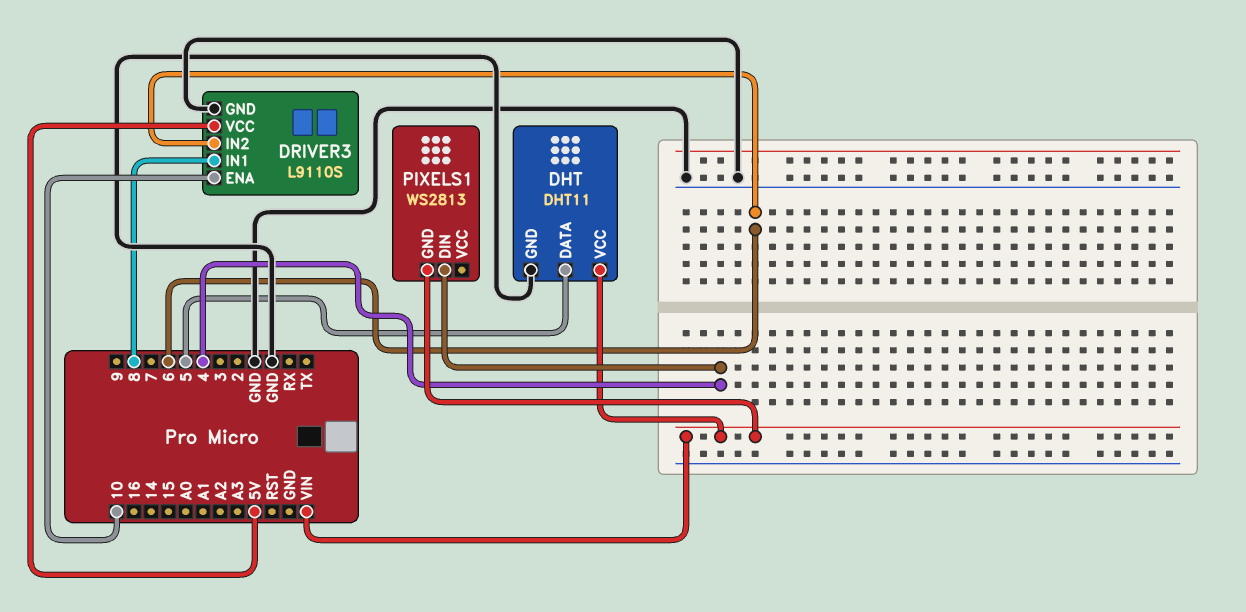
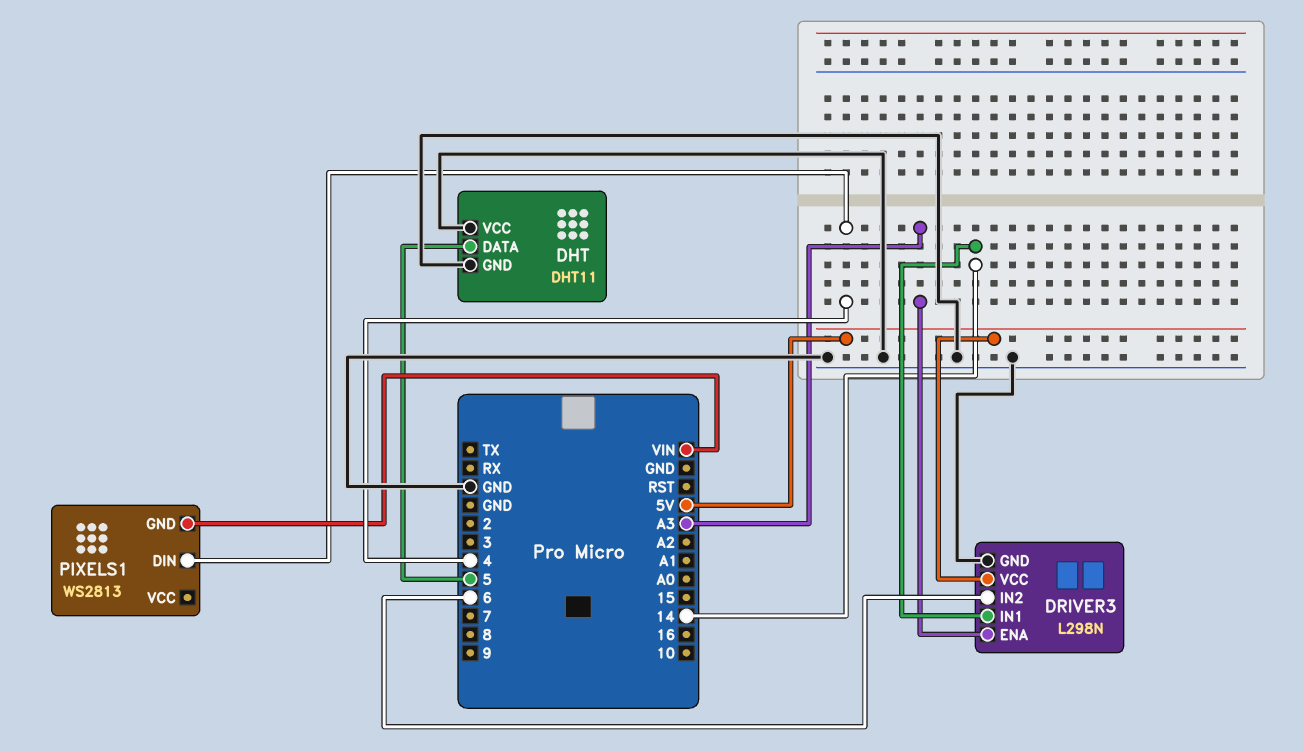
DHT pin VCC: VIN -> GND
DRIVER3: L9110S -> L298N
DRIVER3 pin ENA: 10 -> A3
DRIVER3 pin IN1: 8 -> 14

